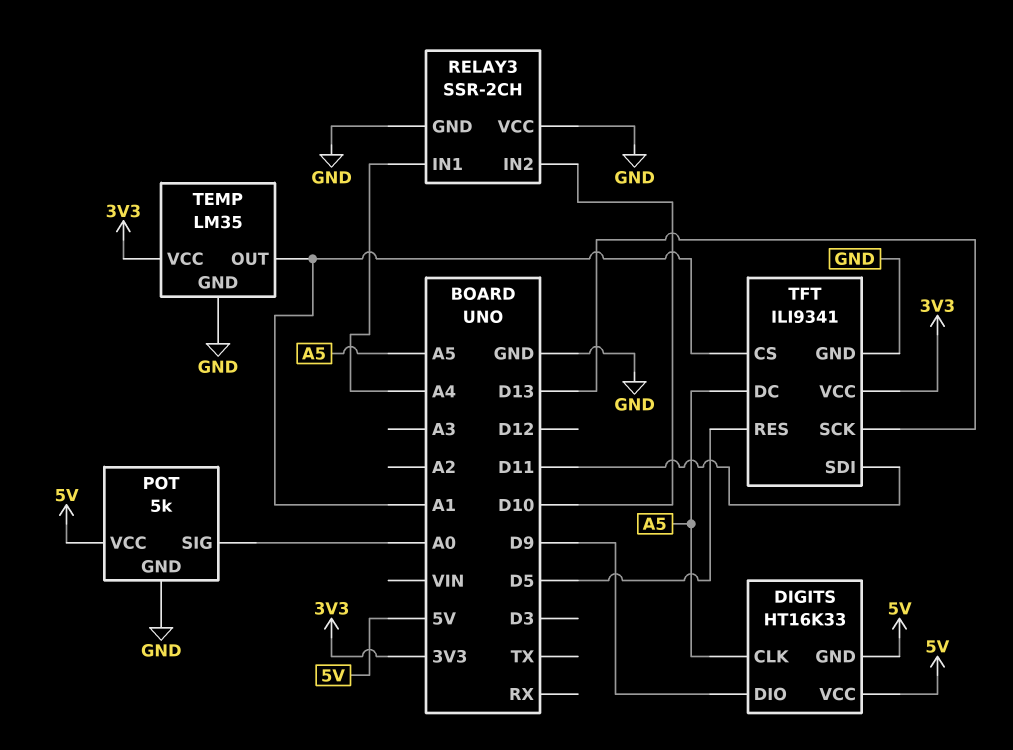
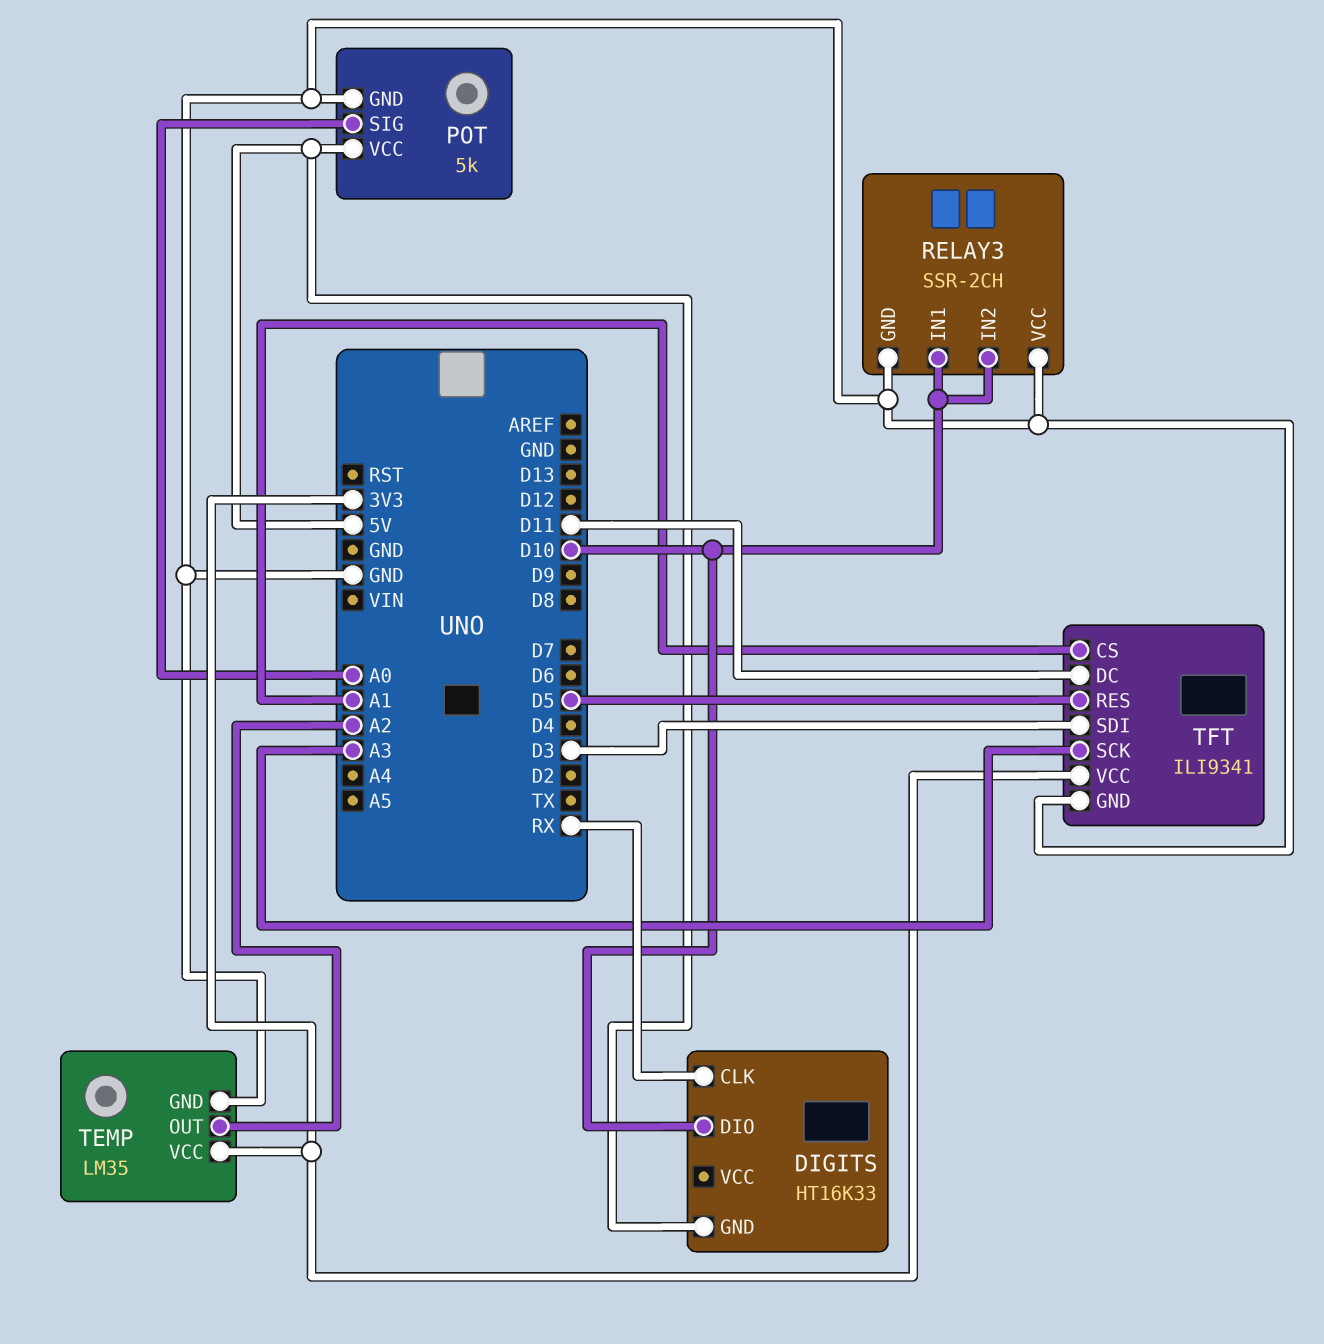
DIGITS pin CLK: A5 -> RX
DIGITS pin DIO: D9 -> D10
DIGITS pin VCC: 5V -> none
RELAY3 pin IN1: A4 -> D10
TEMP pin OUT: A1 -> A2
TFT pin DC: A5 -> D11
TFT pin SCK: D13 -> A3
TFT pin SDI: D11 -> D3

